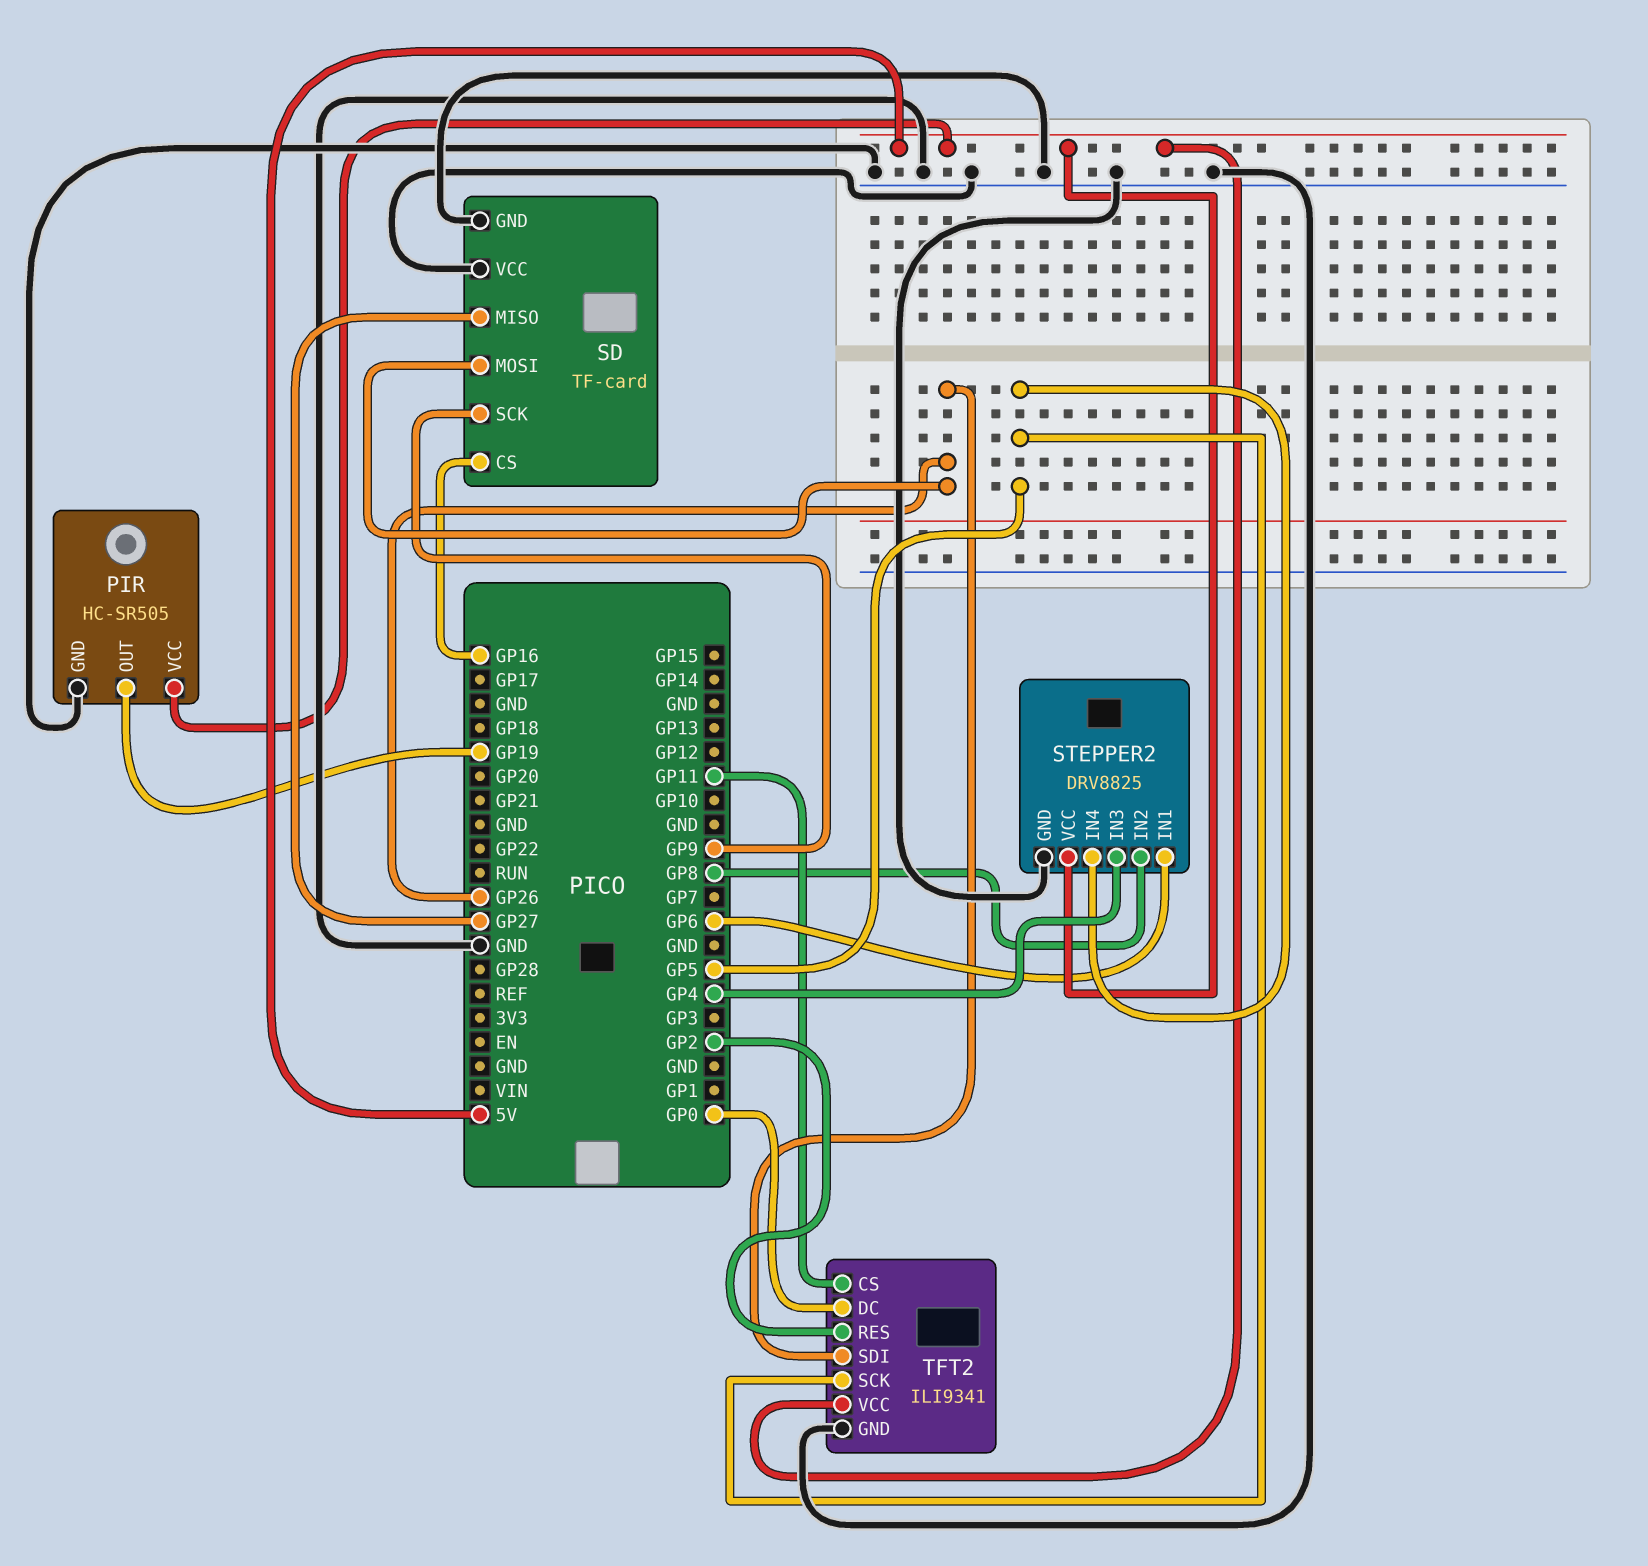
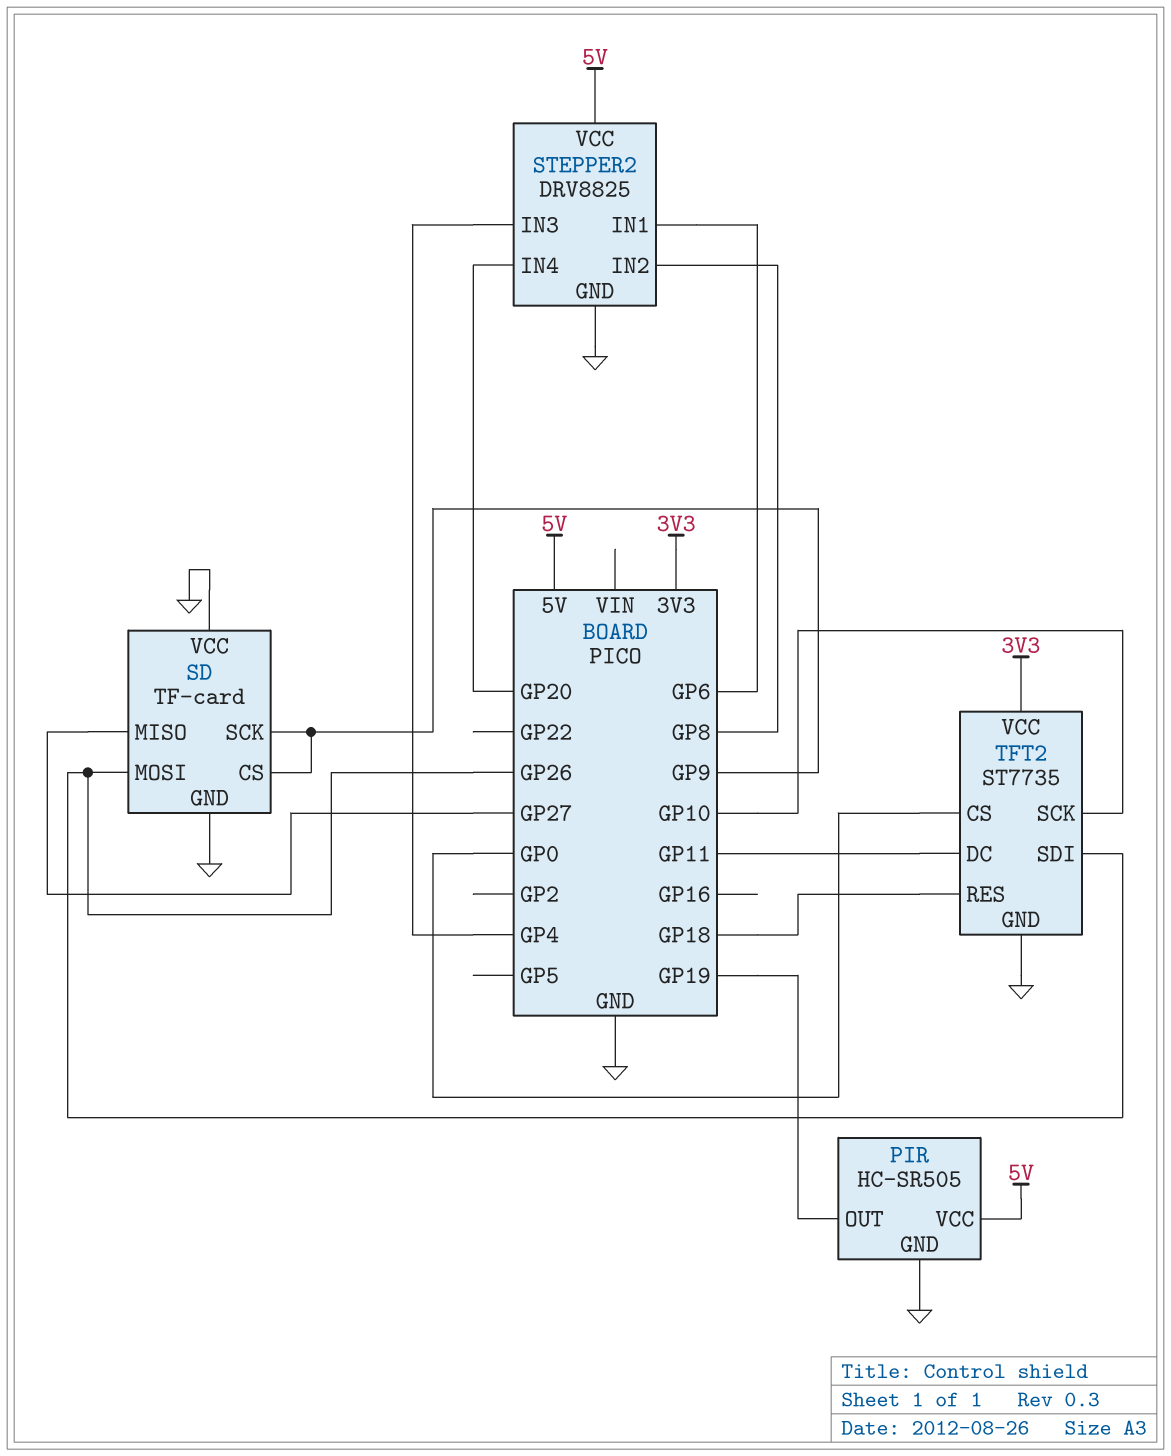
SD pin CS: GP16 -> GP9
STEPPER2 pin IN4: GP5 -> GP20
TFT2: ILI9341 -> ST7735
TFT2 pin CS: GP11 -> GP0
TFT2 pin DC: GP0 -> GP11
TFT2 pin RES: GP2 -> GP18
TFT2 pin SCK: GP5 -> GP10
TFT2 pin VCC: 5V -> 3V3

